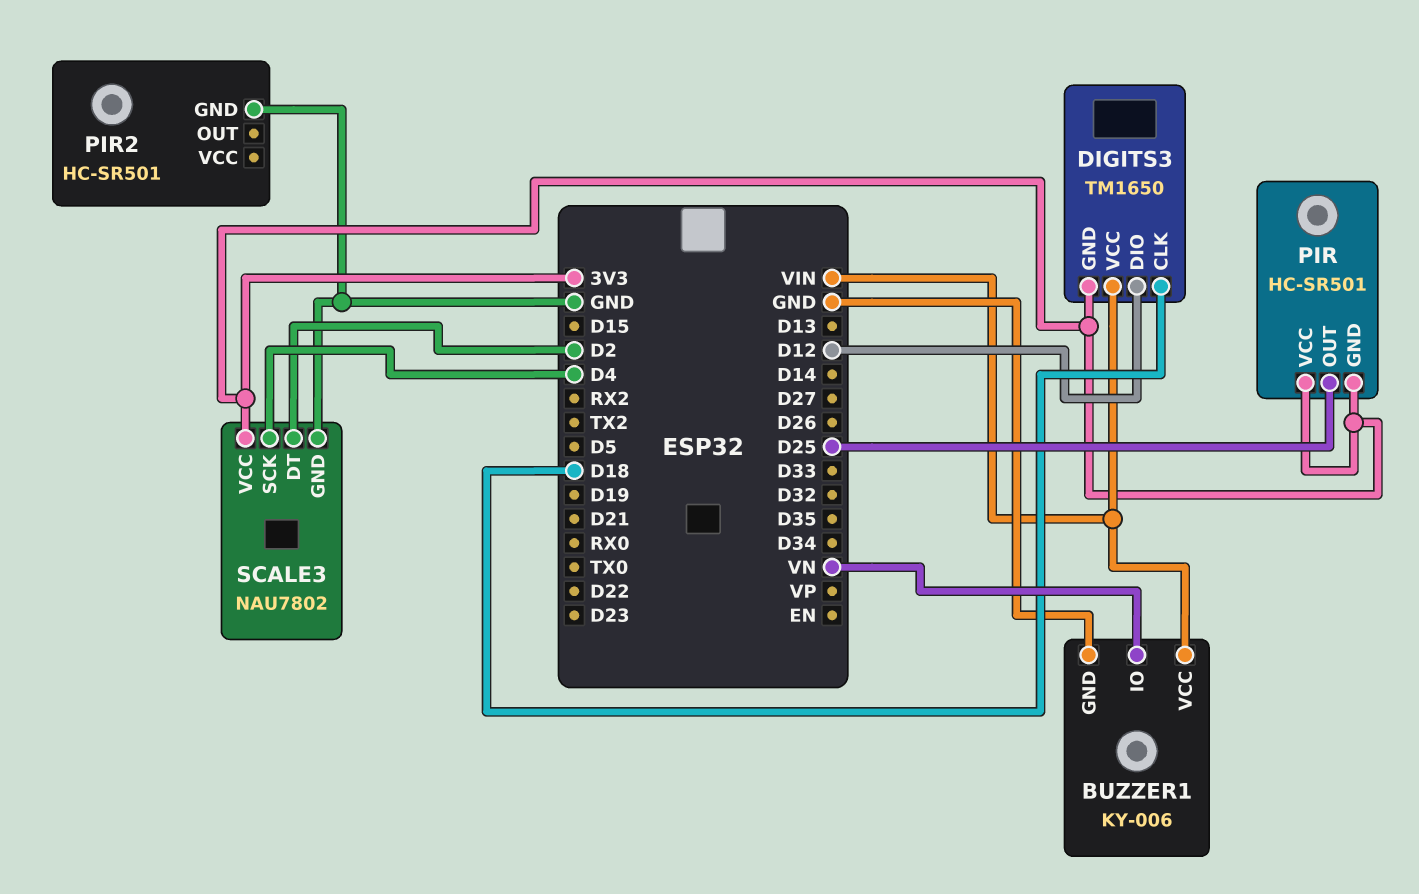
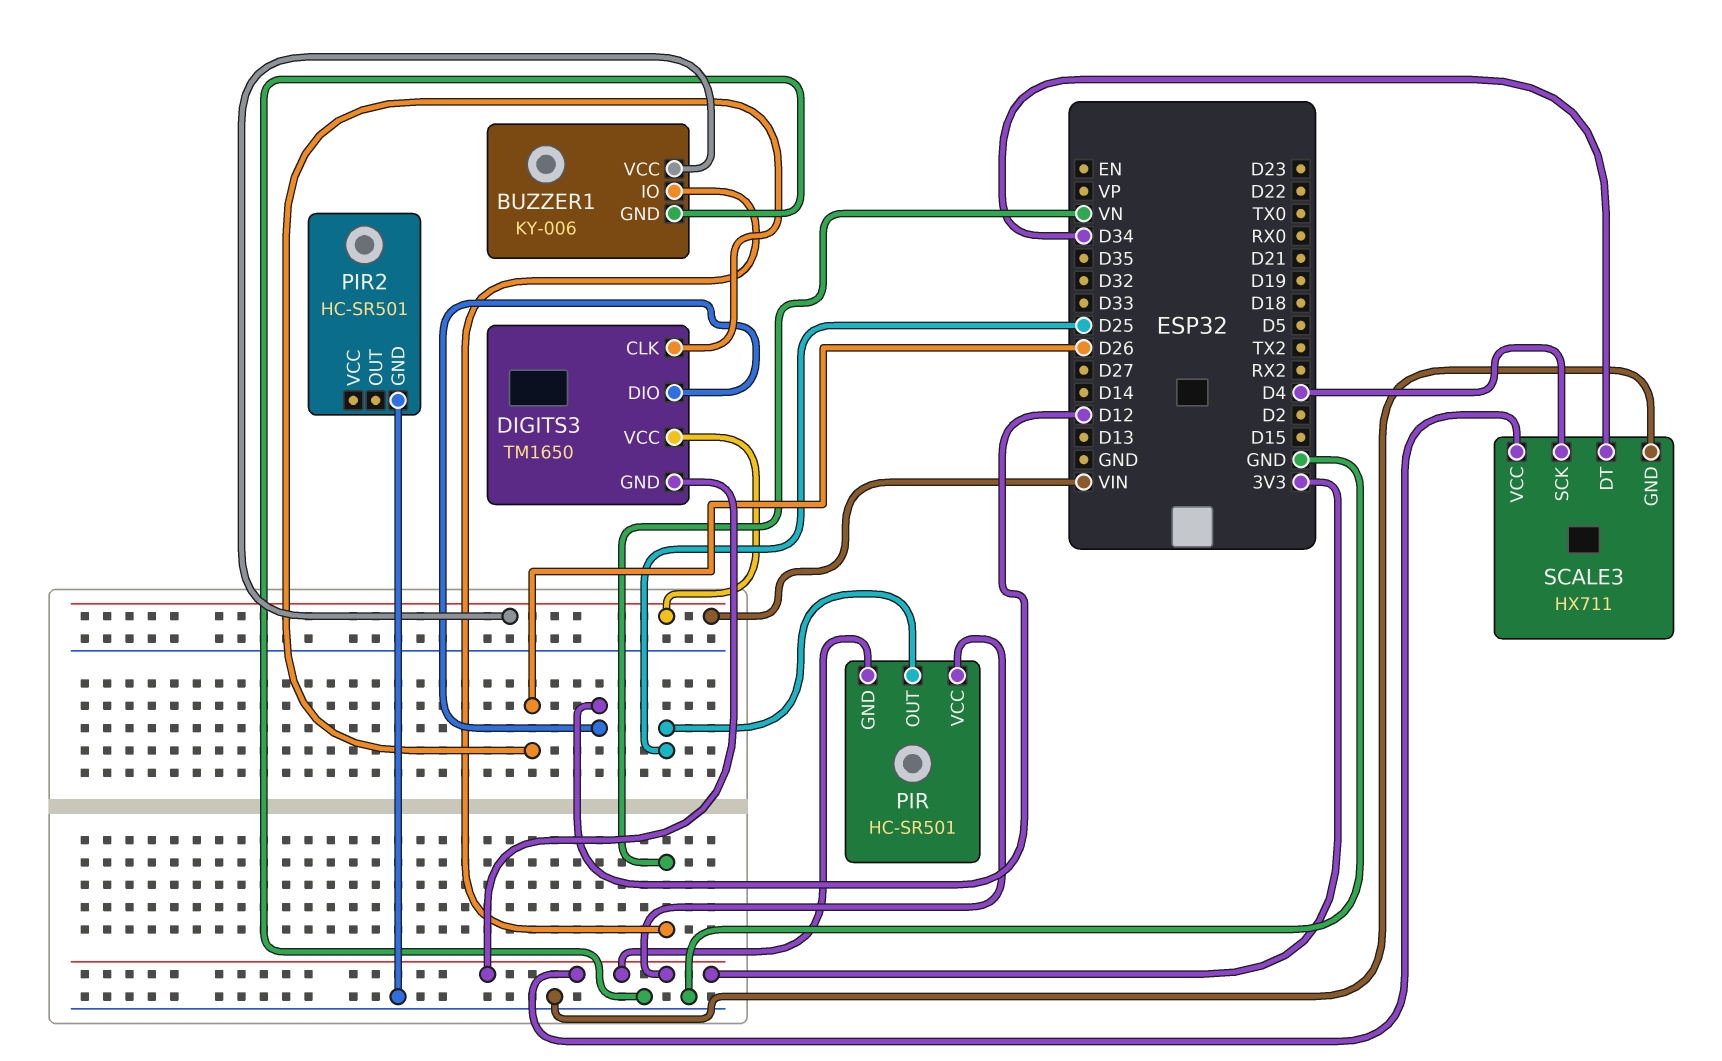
DIGITS3 pin CLK: D18 -> D26
SCALE3: NAU7802 -> HX711
SCALE3 pin DT: D2 -> D34

